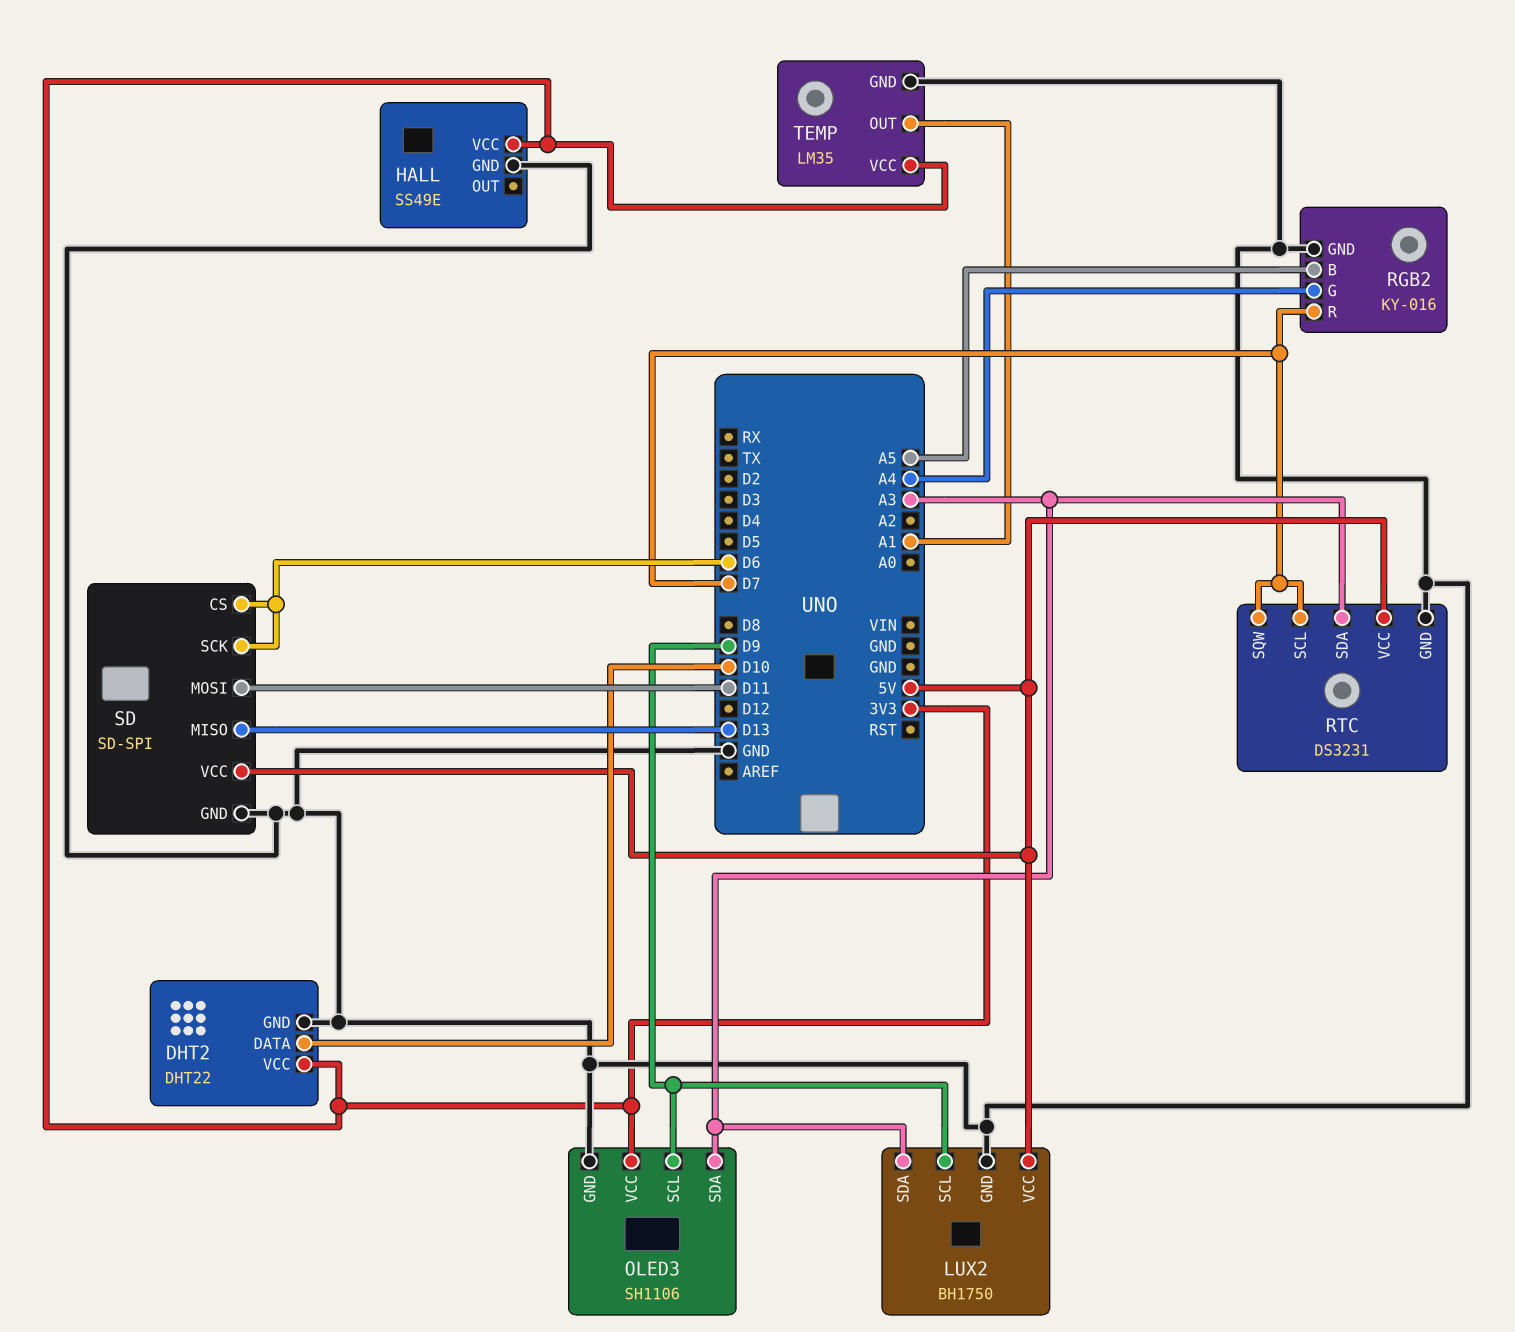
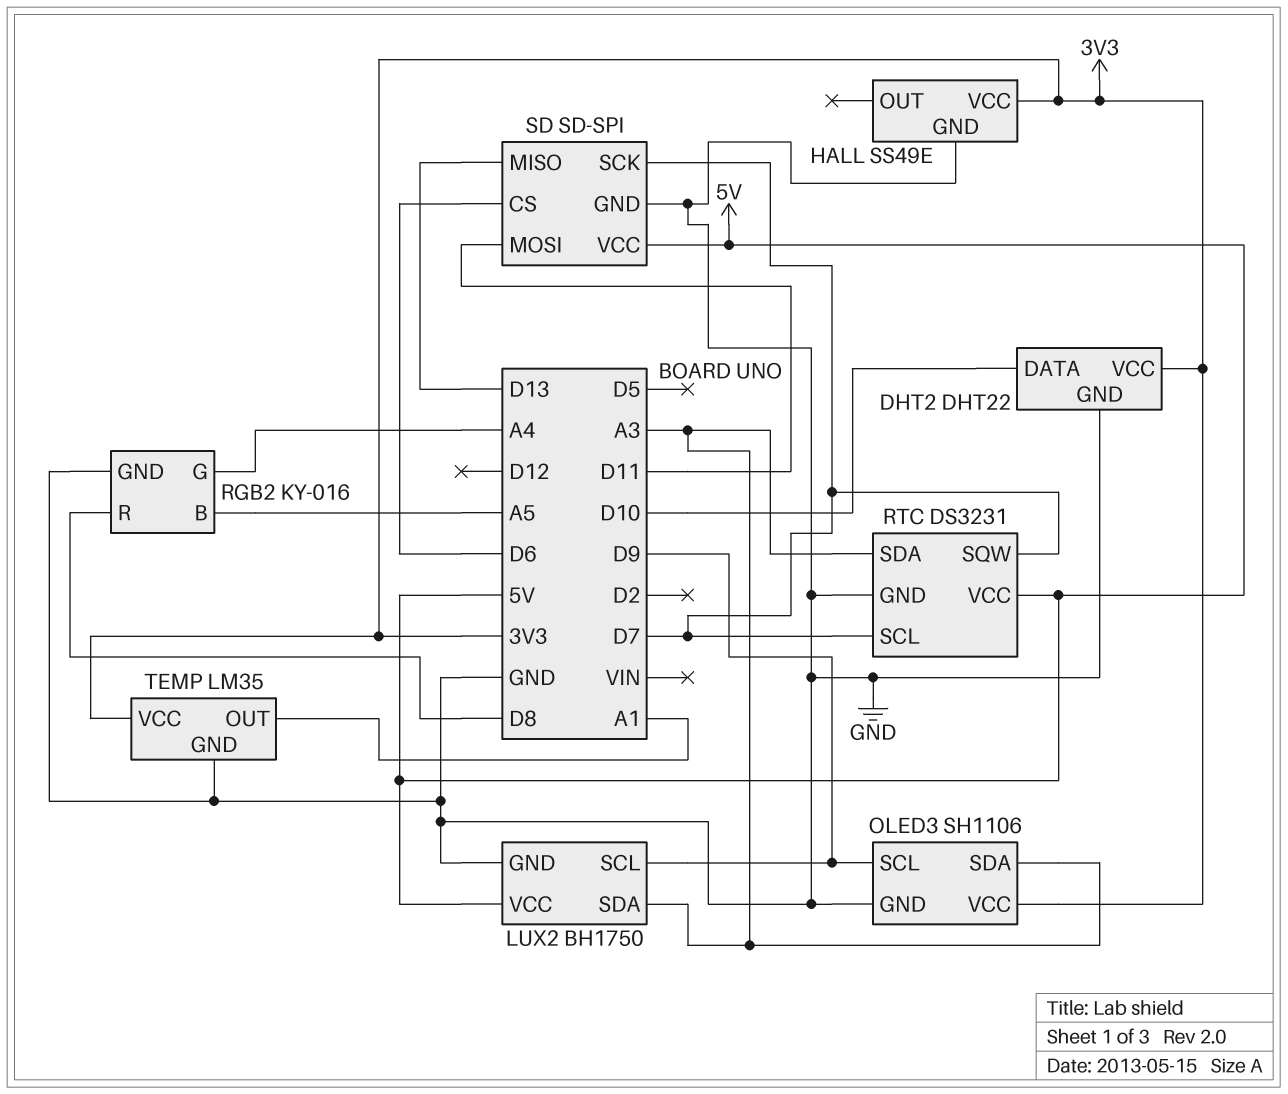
RGB2 pin R: D7 -> D8
SD pin SCK: D6 -> D7

